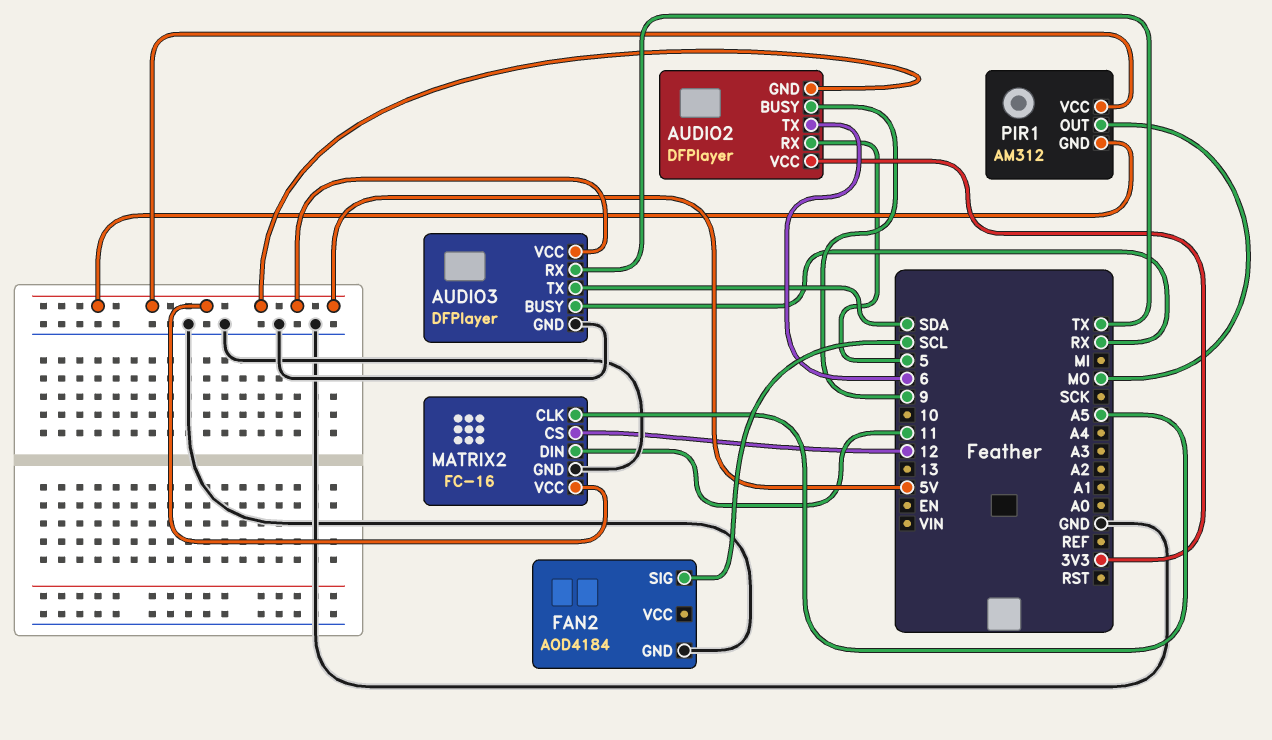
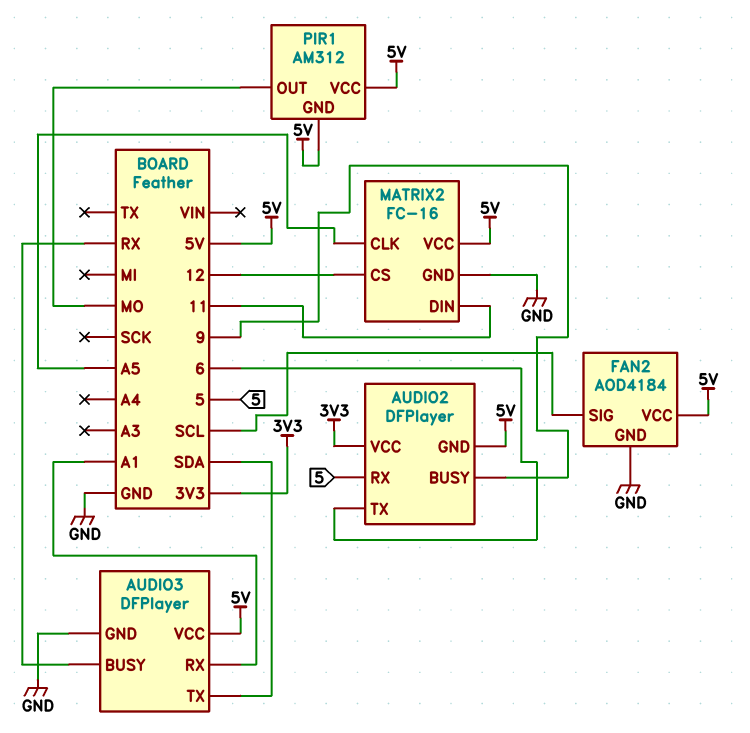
AUDIO3 pin RX: TX -> A1
FAN2 pin VCC: none -> 5V

